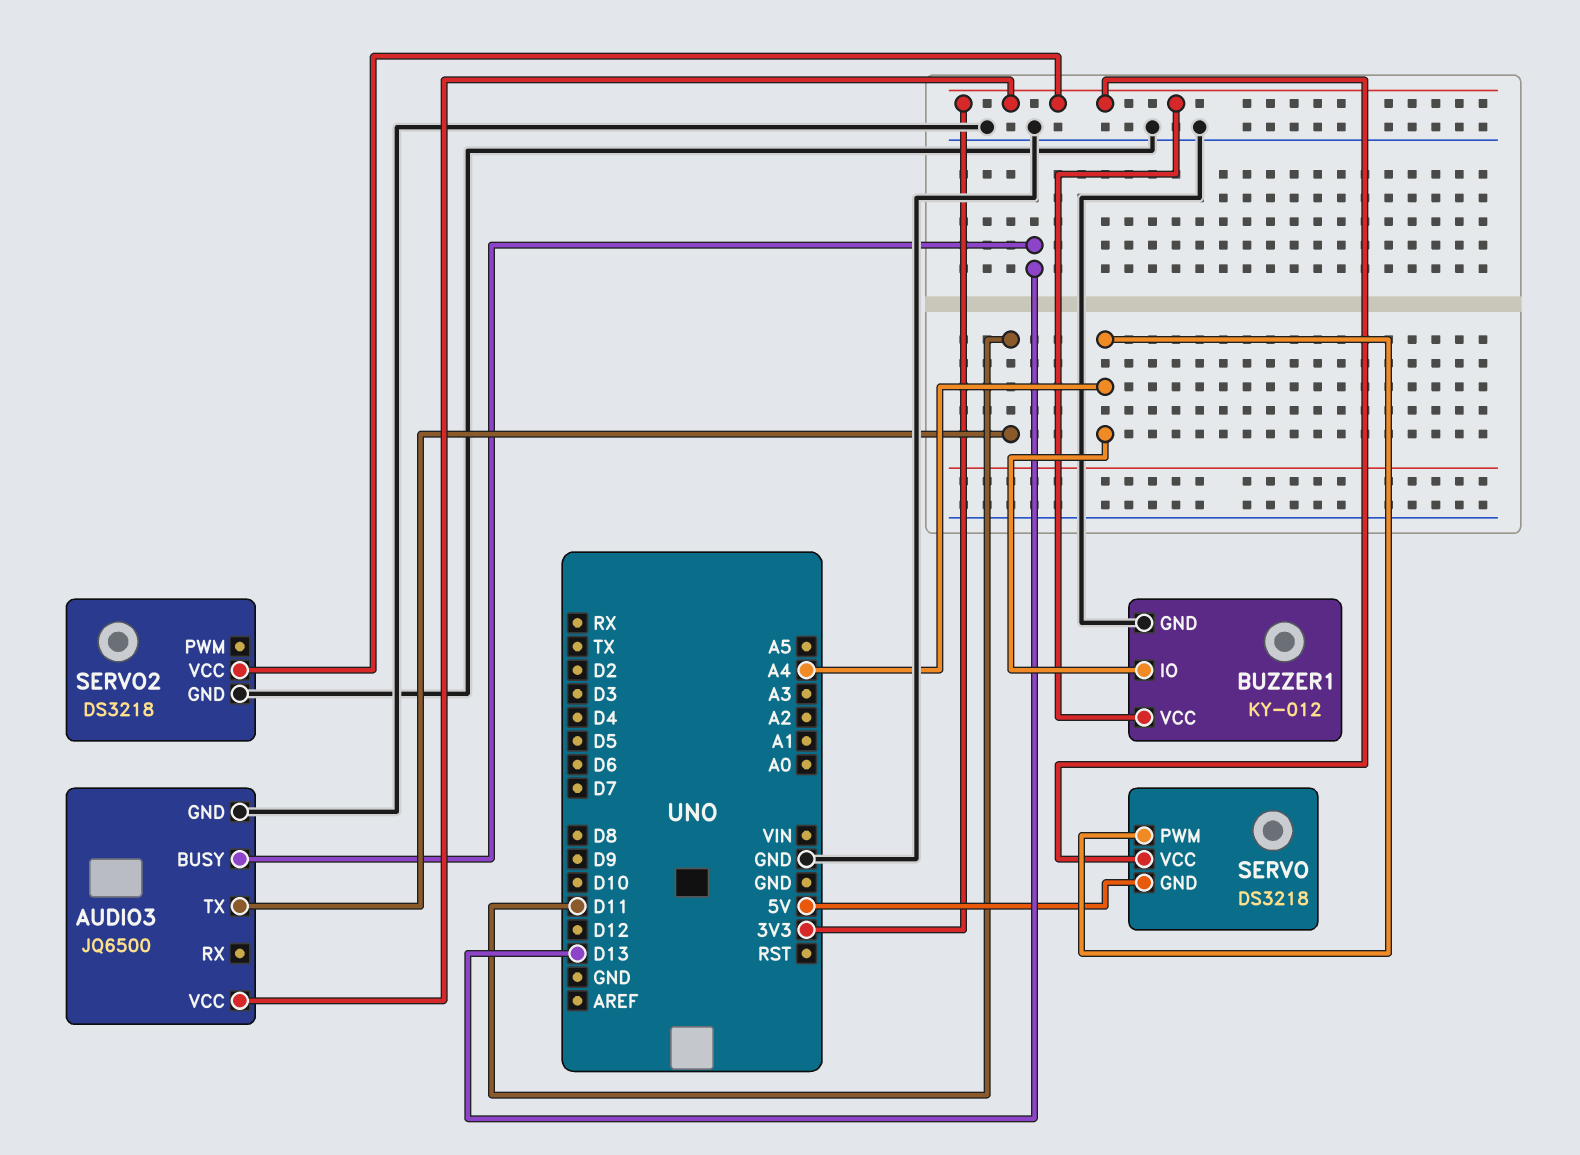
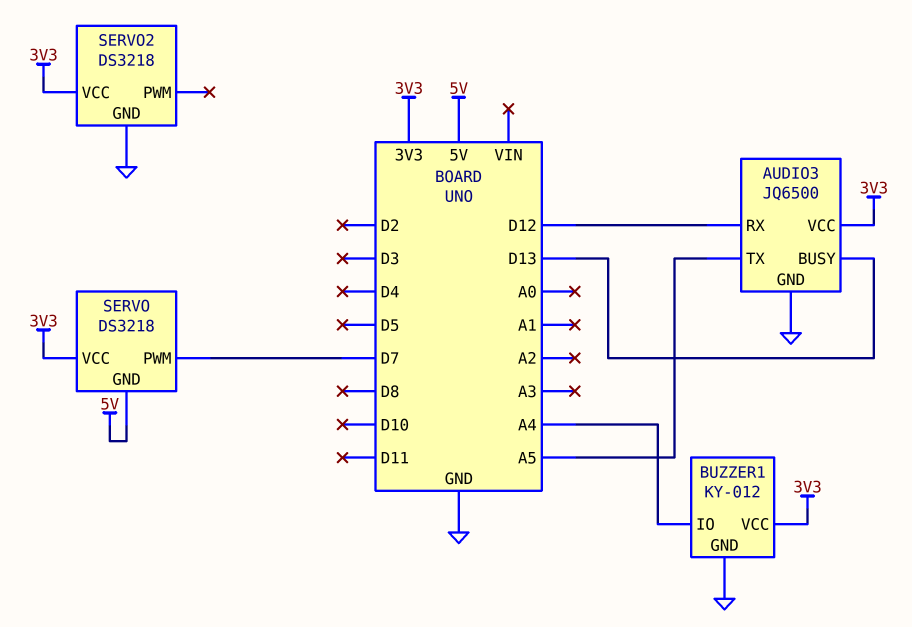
AUDIO3 pin RX: none -> D12
AUDIO3 pin TX: D11 -> A5
SERVO pin PWM: A4 -> D7

